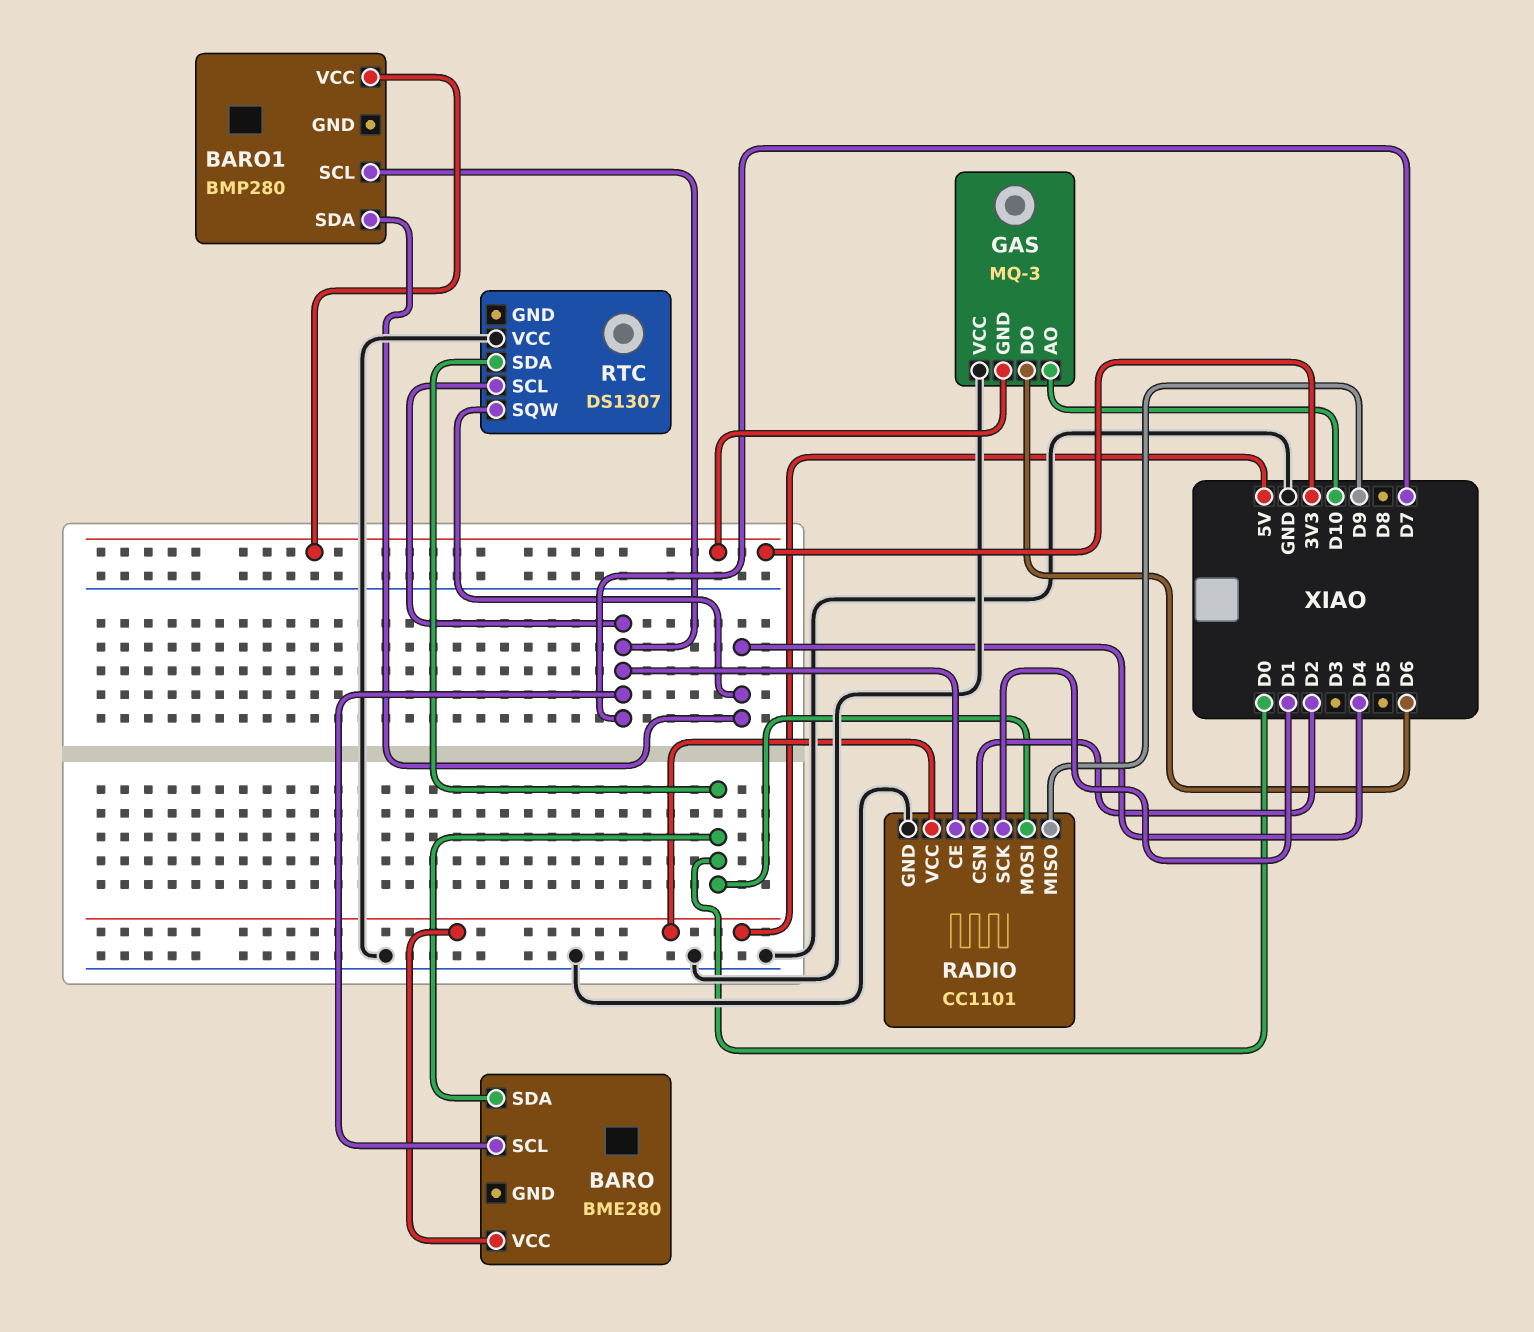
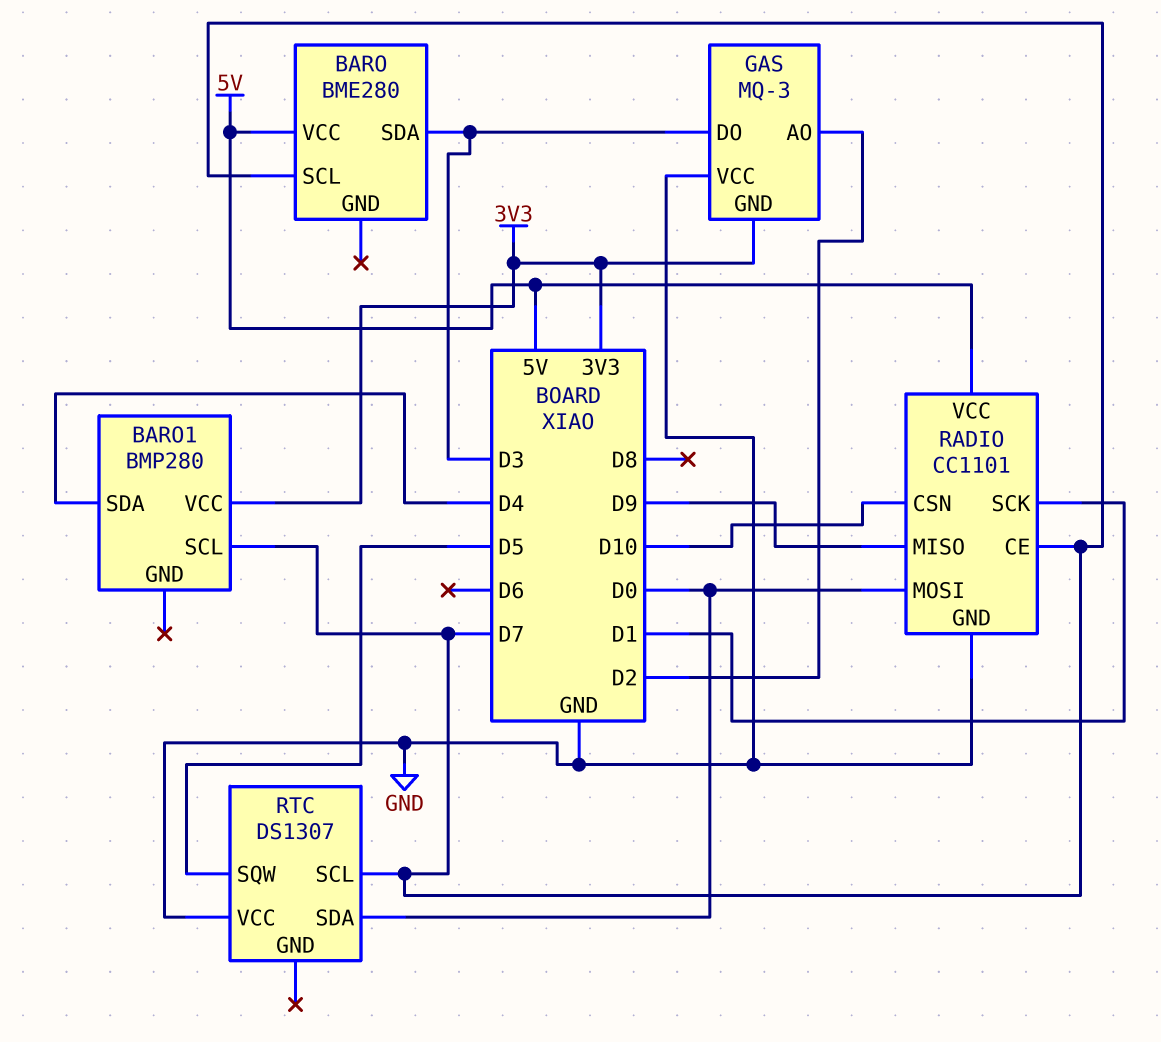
BARO pin SDA: D0 -> D3
GAS pin AO: D10 -> D2
GAS pin DO: D6 -> D3
RADIO pin CSN: D2 -> D10
RTC pin SQW: D4 -> D5

